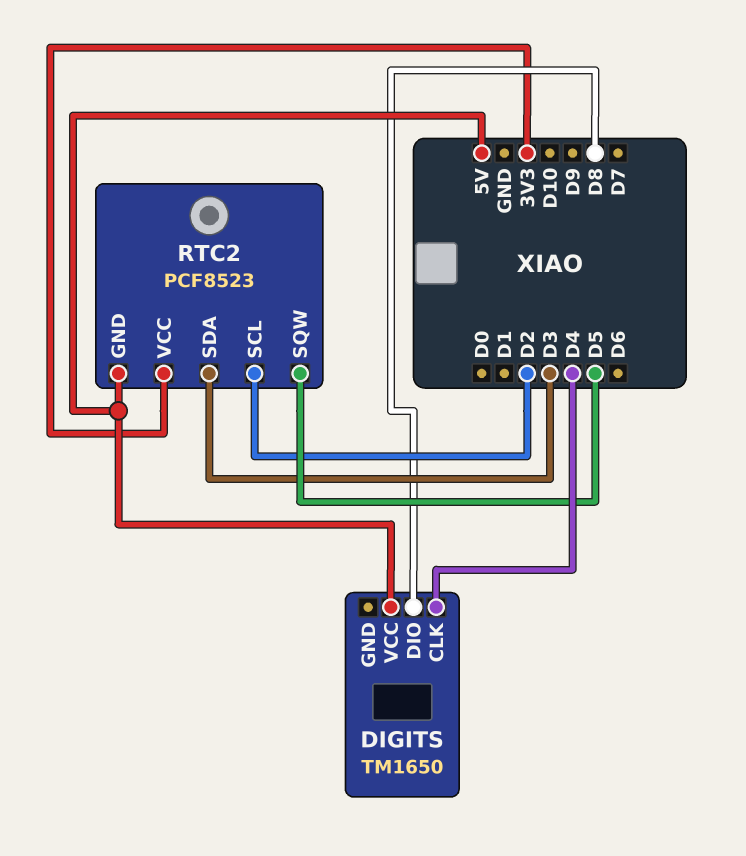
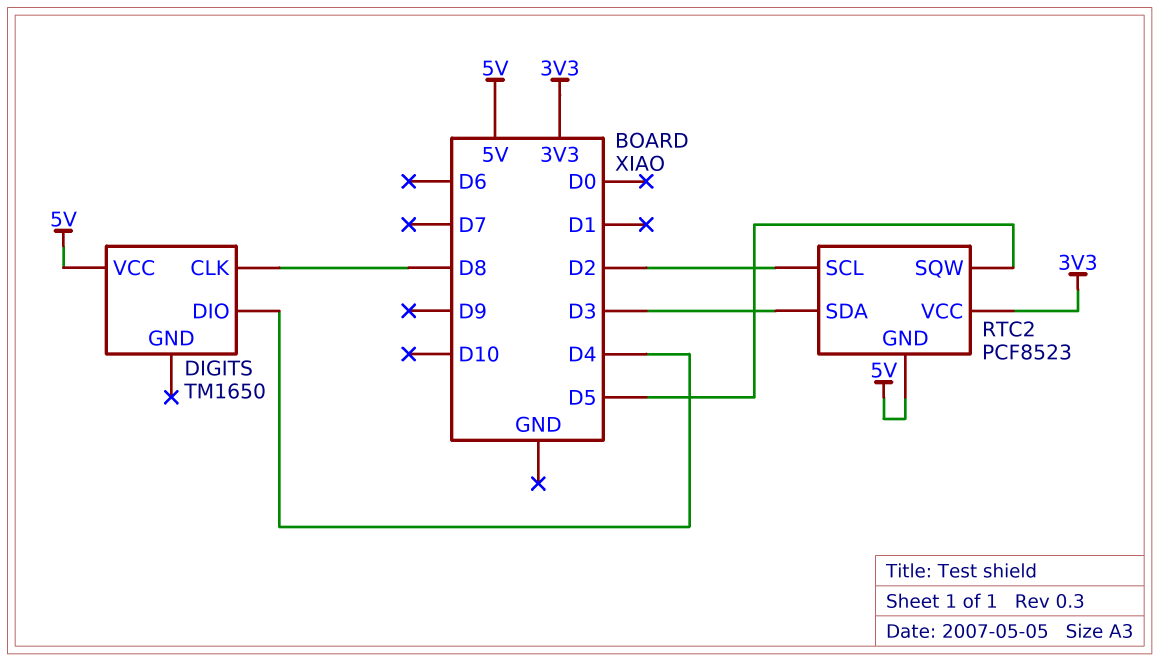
DIGITS pin CLK: D4 -> D8
DIGITS pin DIO: D8 -> D4

